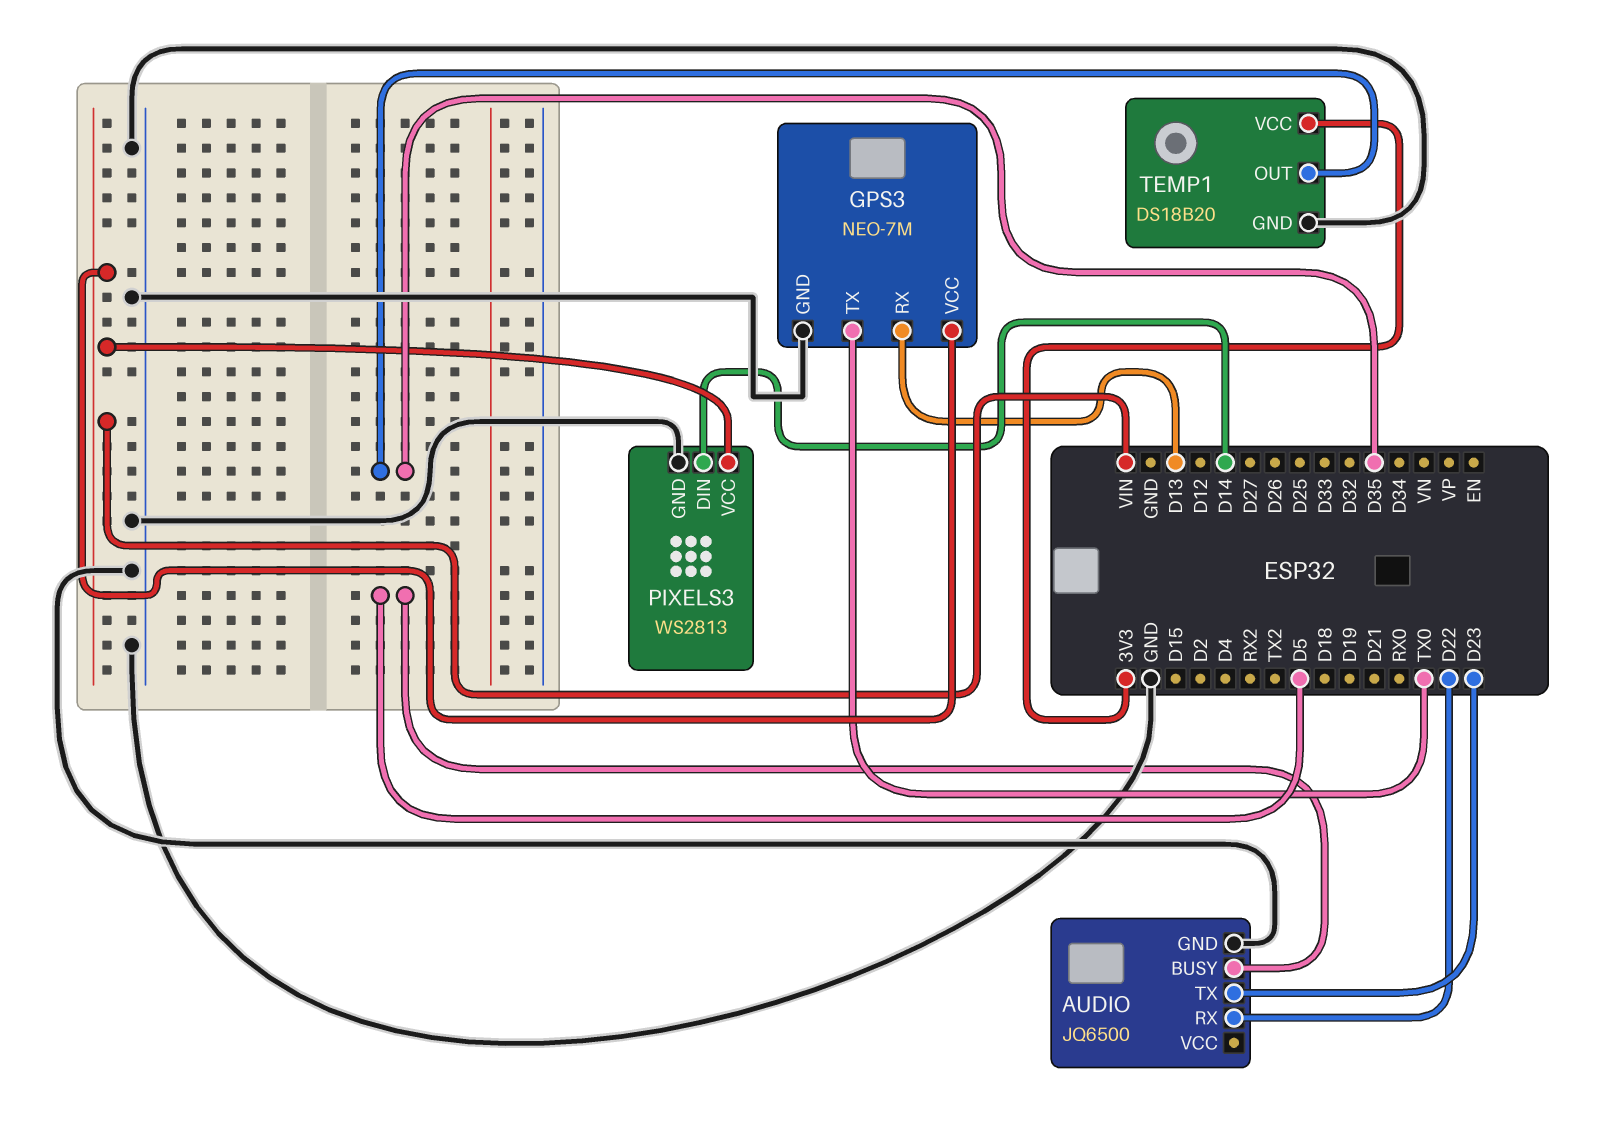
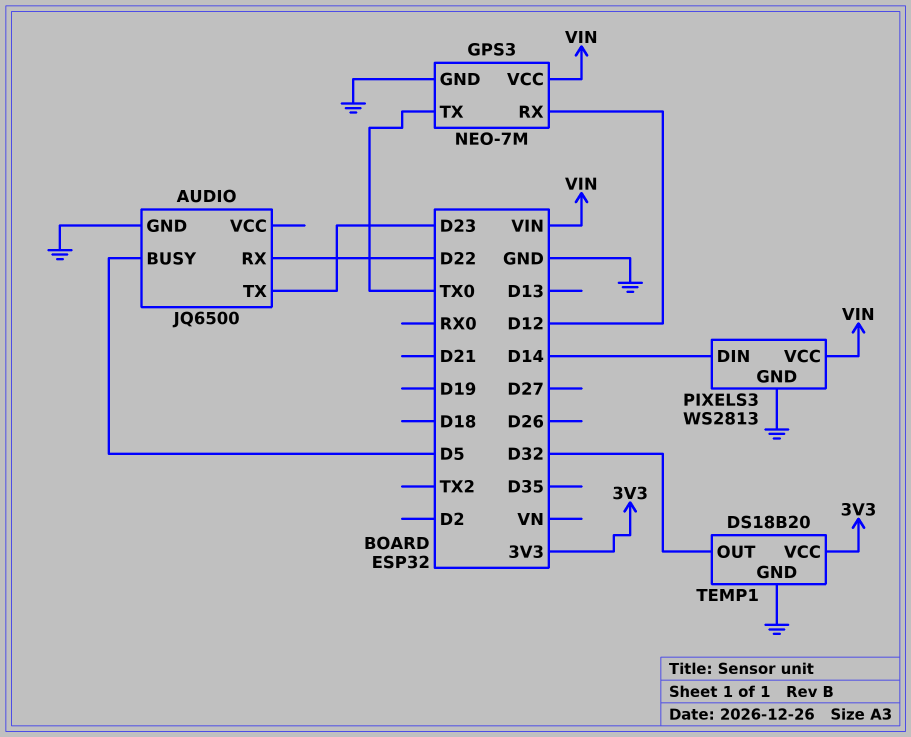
GPS3 pin RX: D13 -> D12
TEMP1 pin OUT: D35 -> D32

